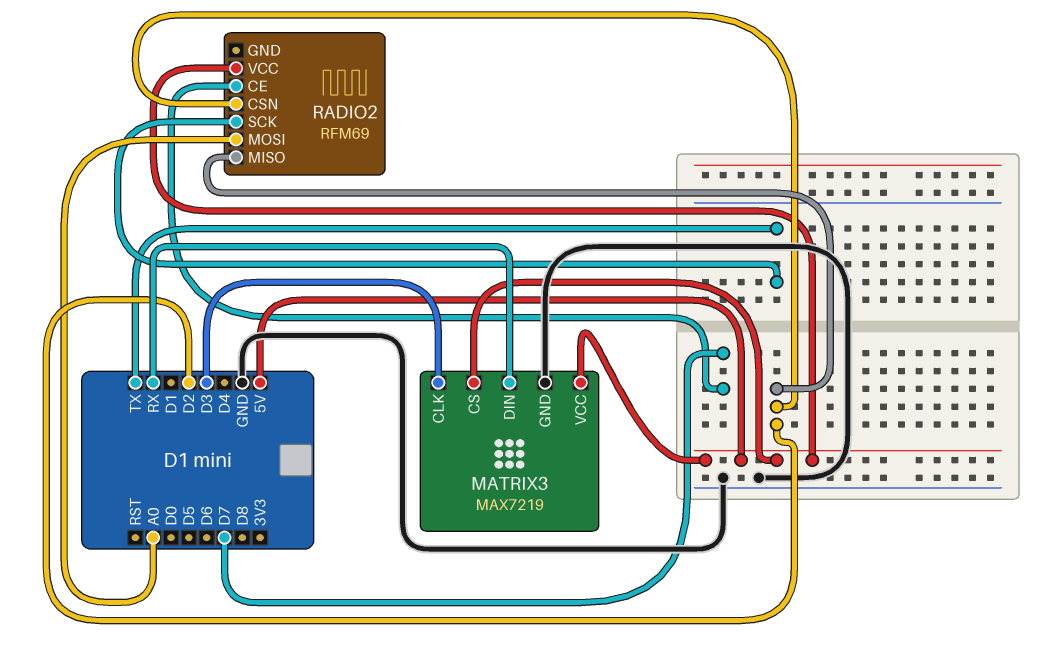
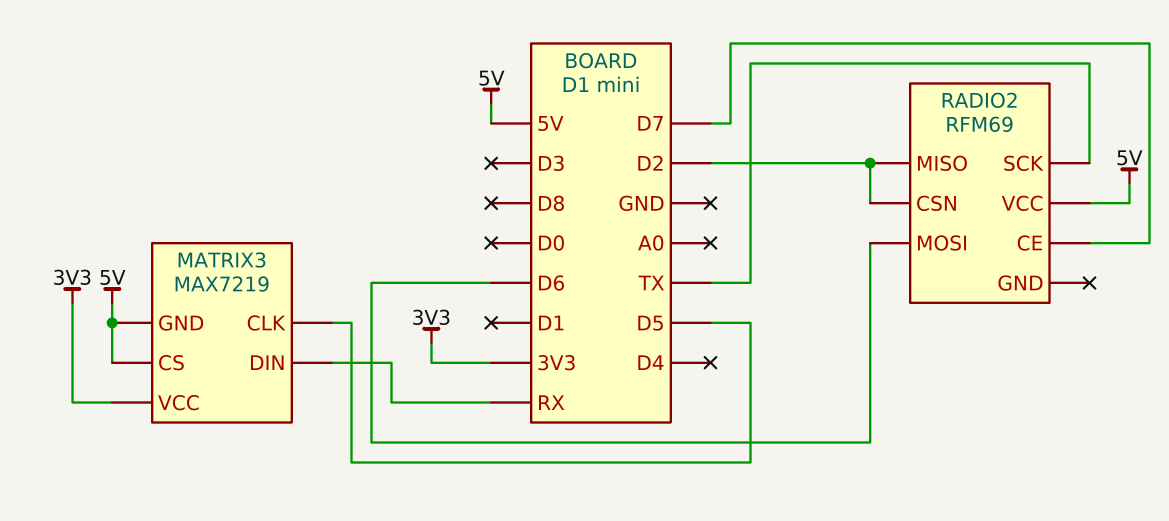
MATRIX3 pin CLK: D3 -> D5
MATRIX3 pin GND: GND -> 5V
MATRIX3 pin VCC: 5V -> 3V3
RADIO2 pin MOSI: A0 -> D6

